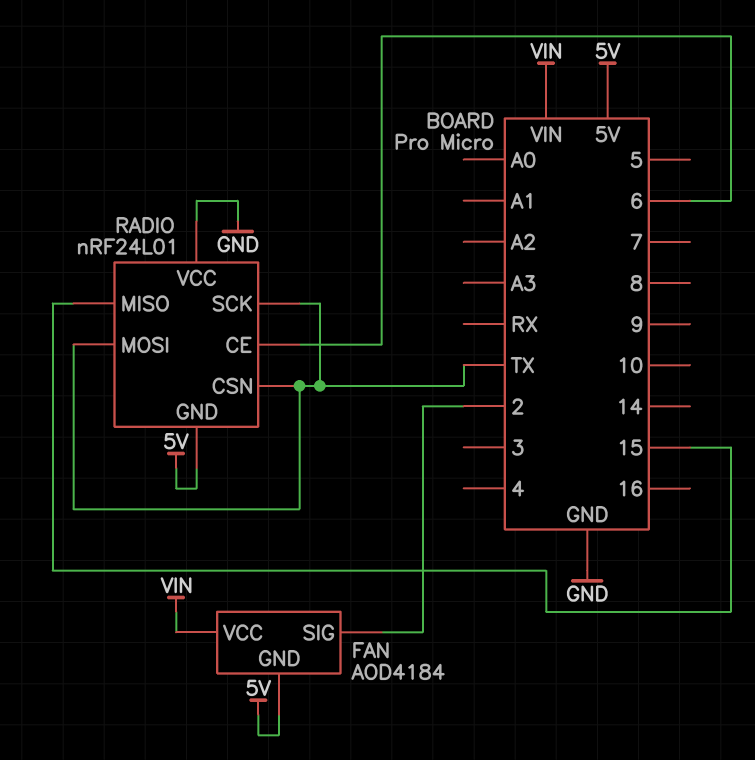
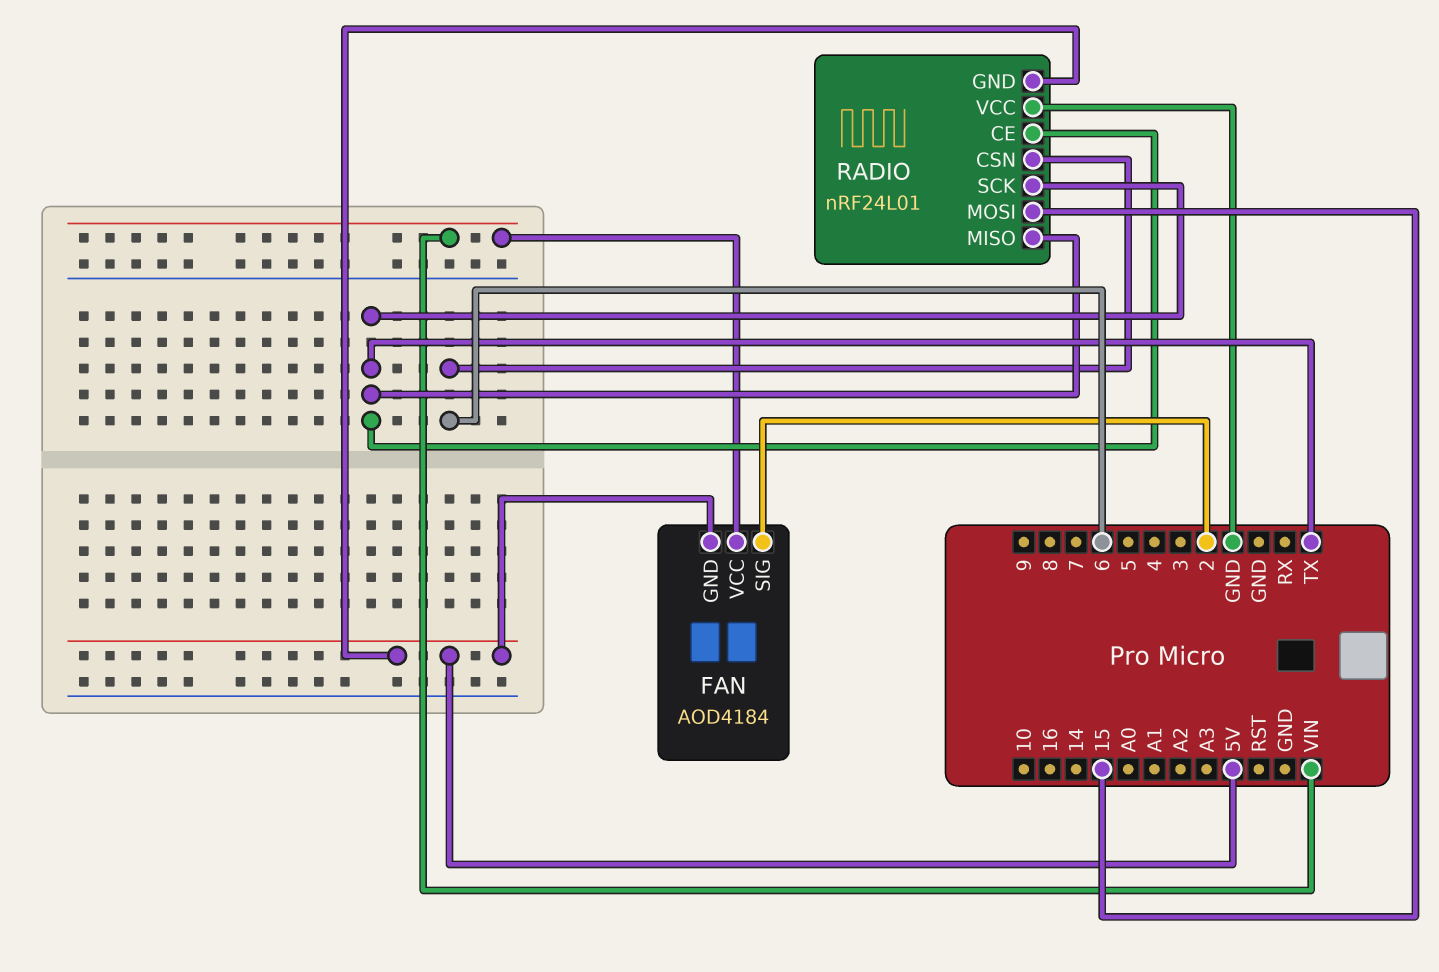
RADIO pin CE: 6 -> TX
RADIO pin CSN: TX -> 6
RADIO pin MISO: 15 -> TX
RADIO pin MOSI: TX -> 15

